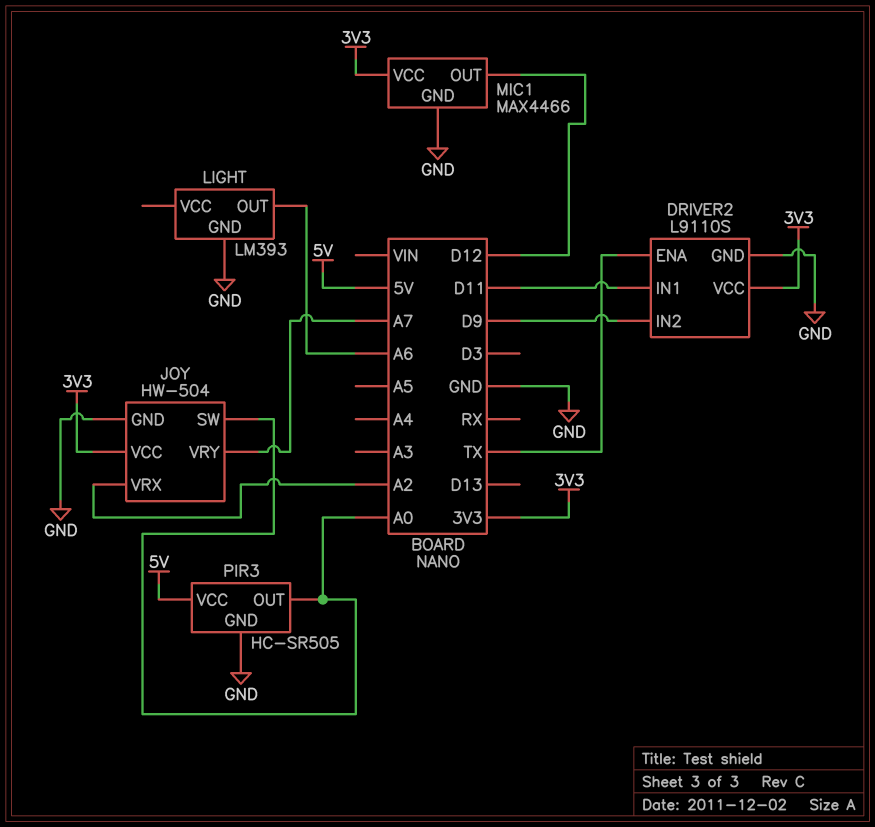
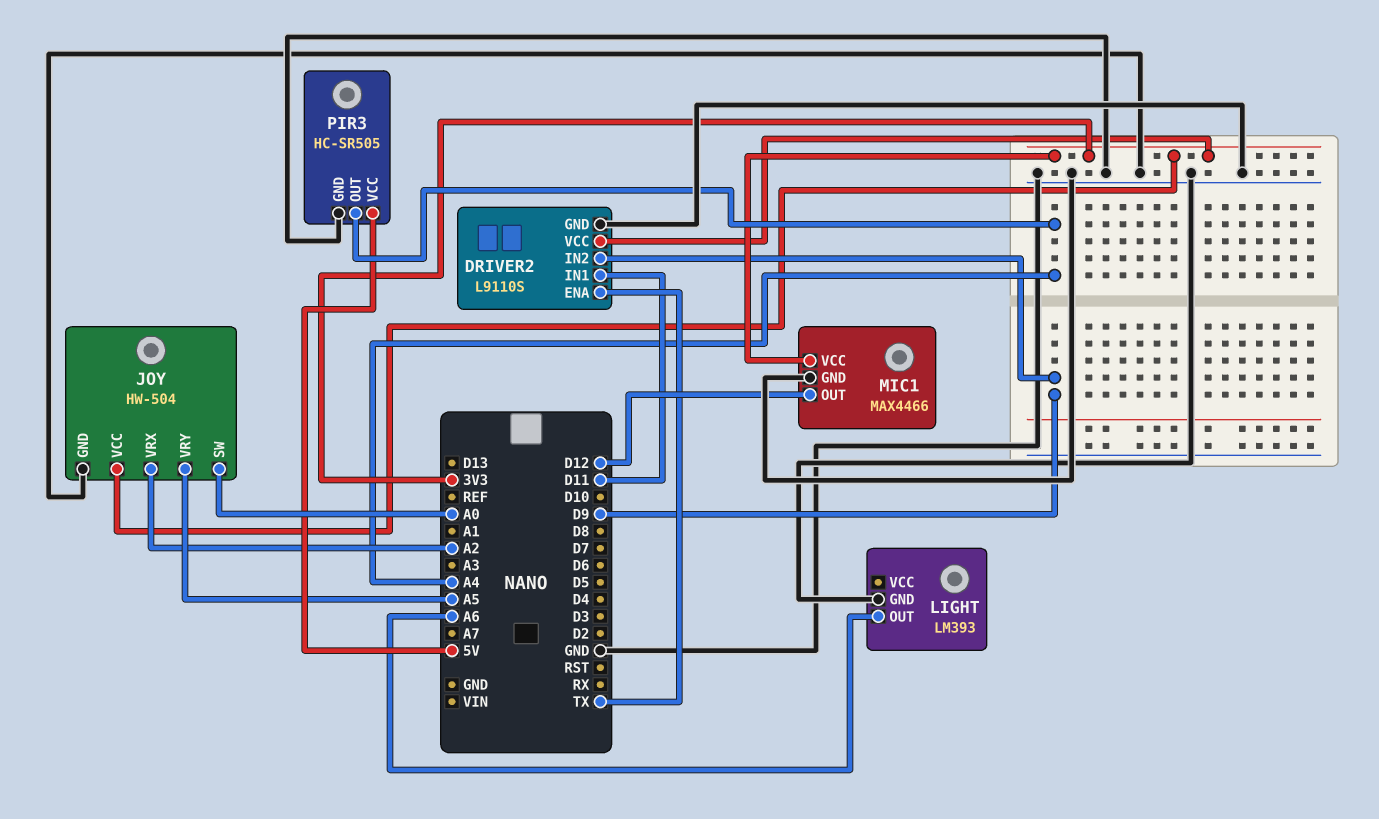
JOY pin VRY: A7 -> A5
PIR3 pin OUT: A0 -> A4

